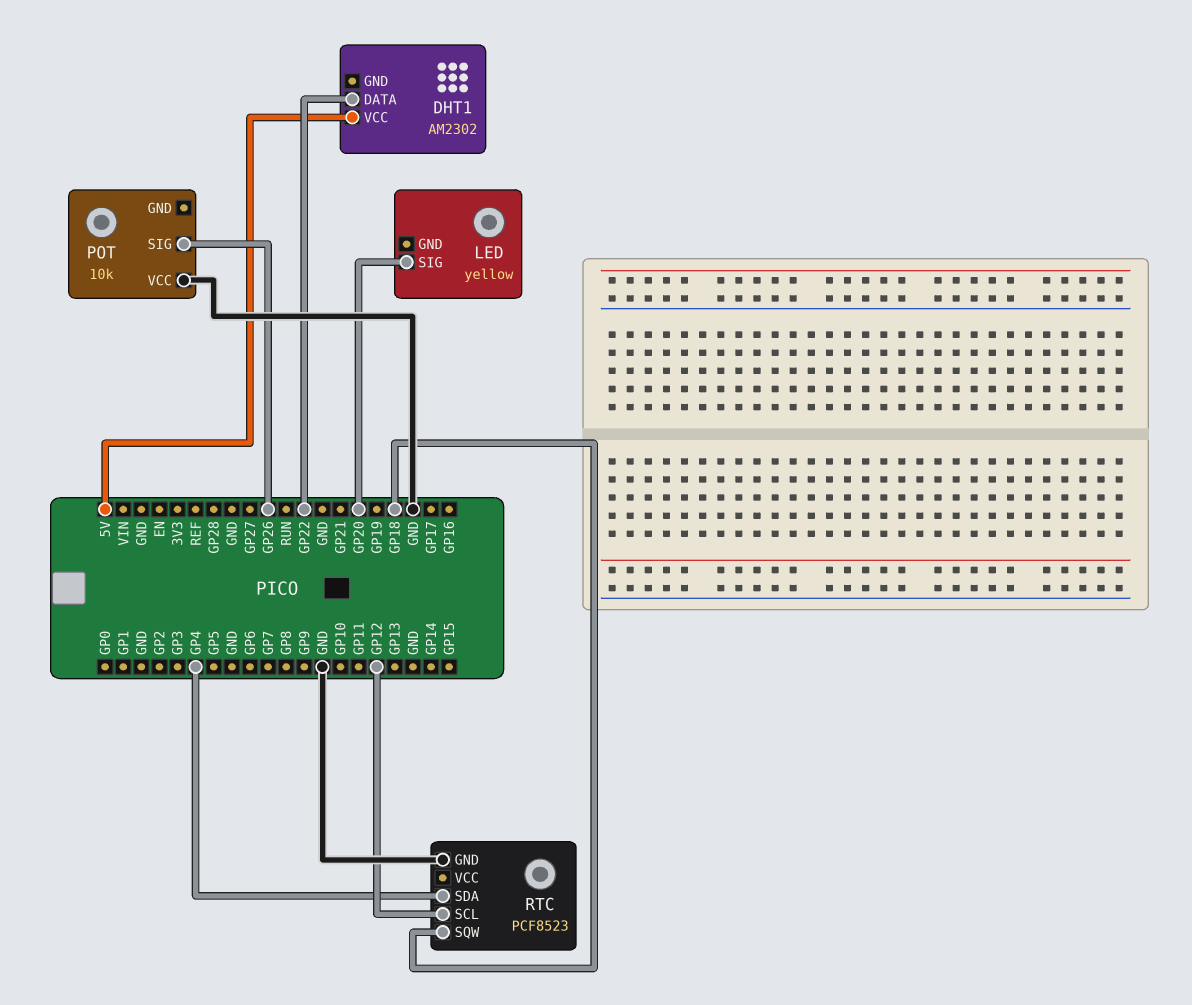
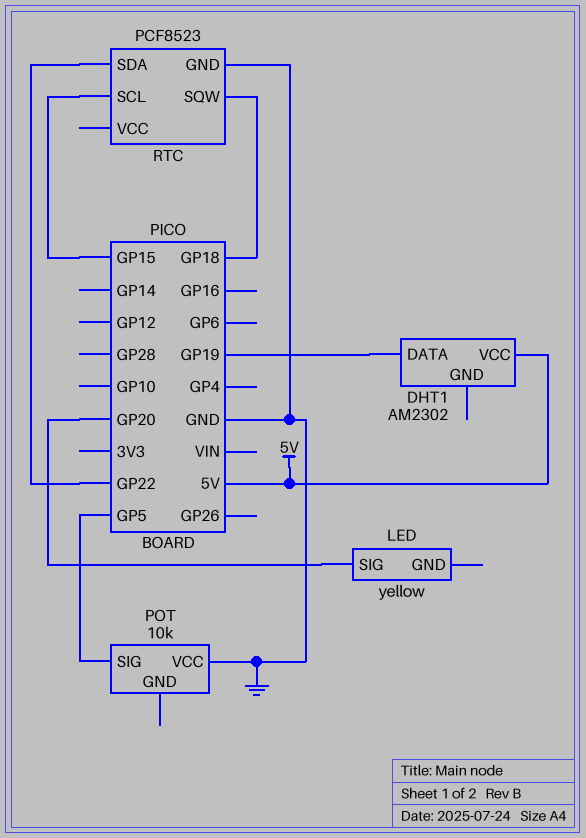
DHT1 pin DATA: GP22 -> GP19
POT pin SIG: GP26 -> GP5
RTC pin SCL: GP12 -> GP15
RTC pin SDA: GP4 -> GP22

